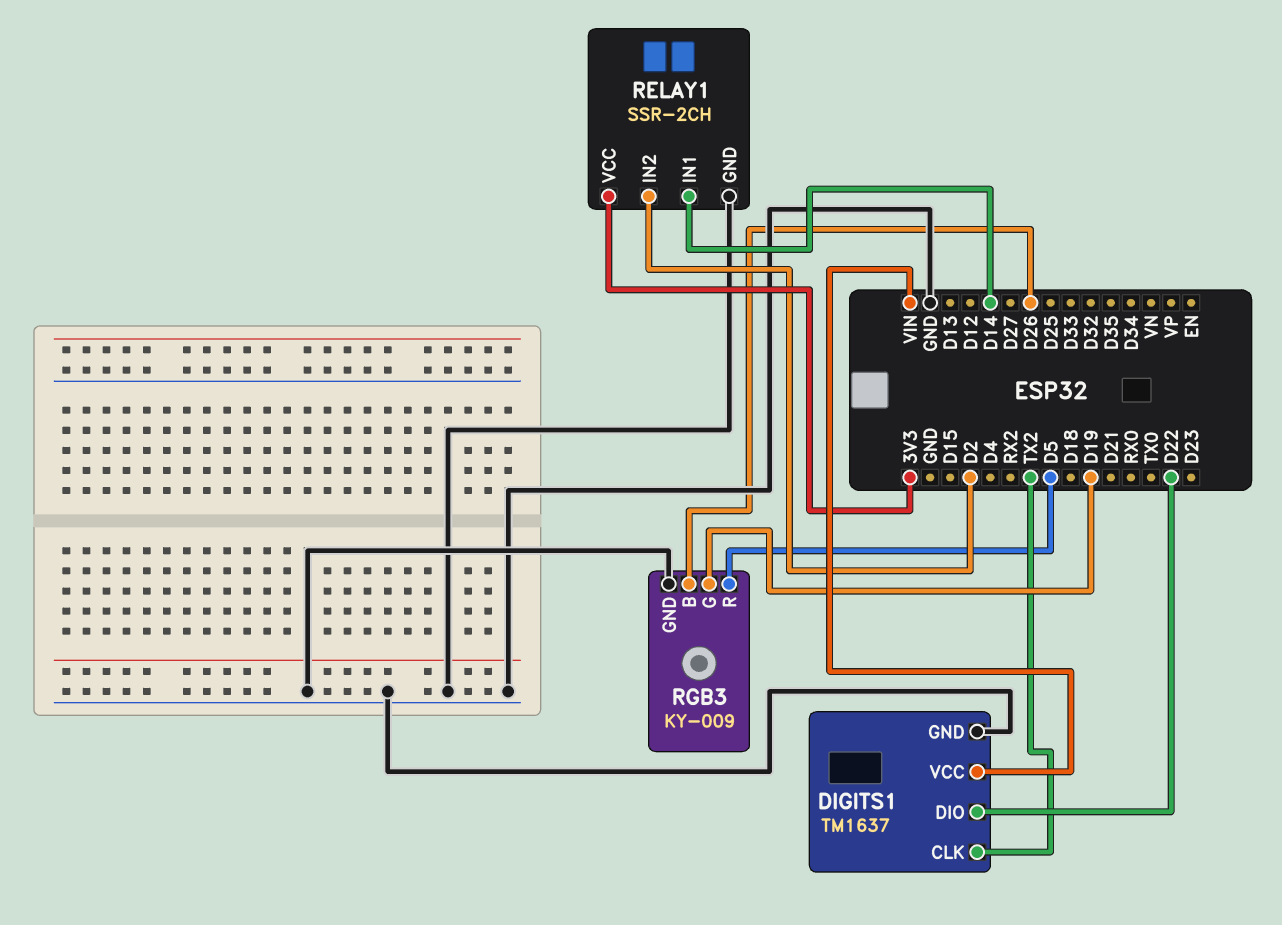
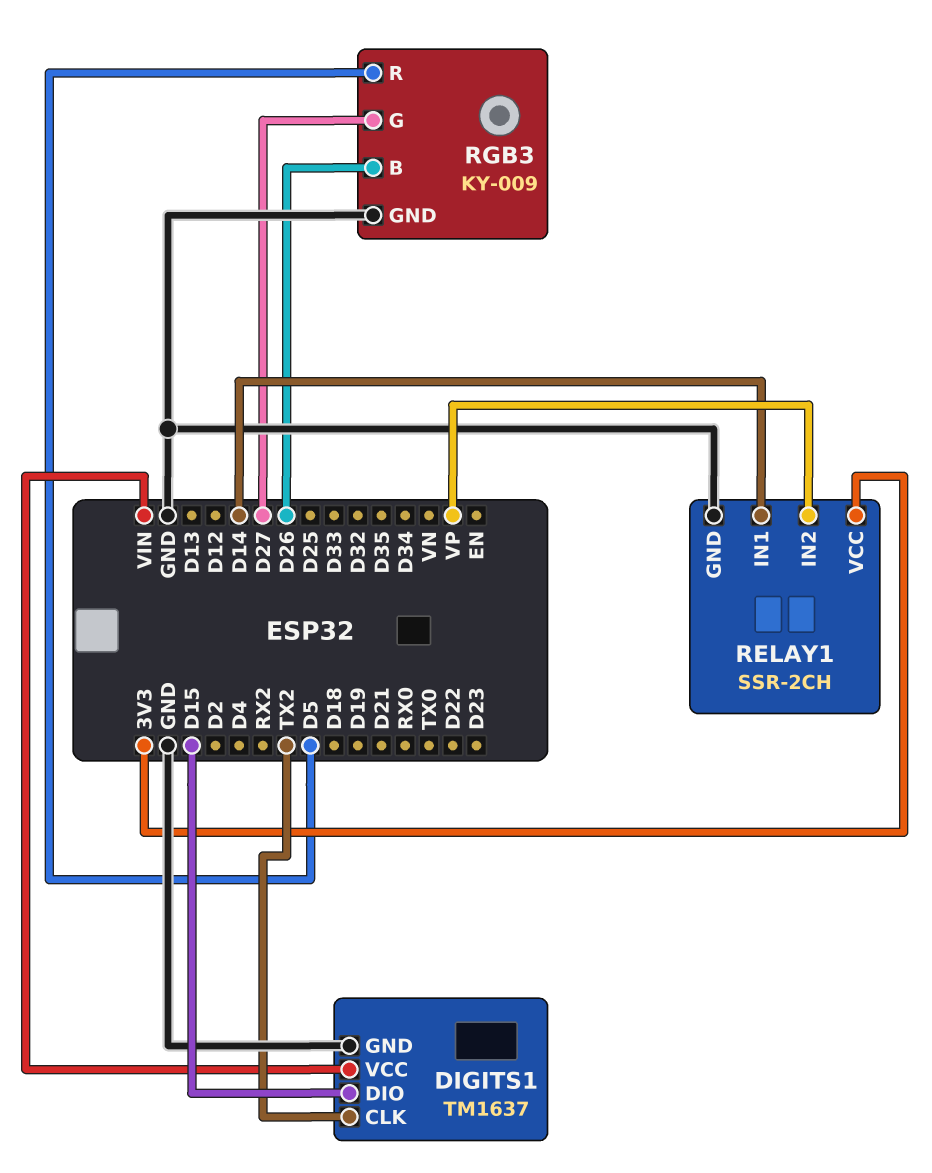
DIGITS1 pin DIO: D22 -> D15
RELAY1 pin IN2: D2 -> VP
RGB3 pin G: D19 -> D27

